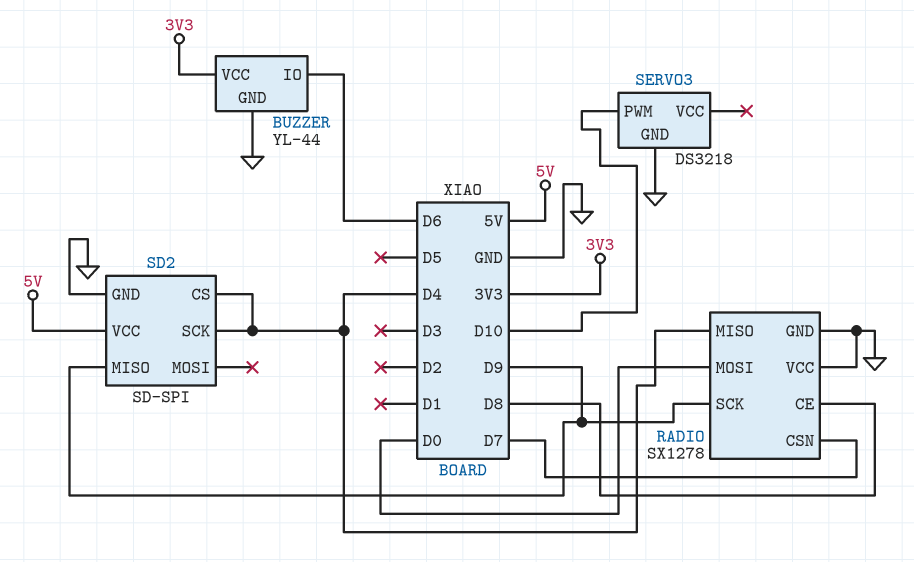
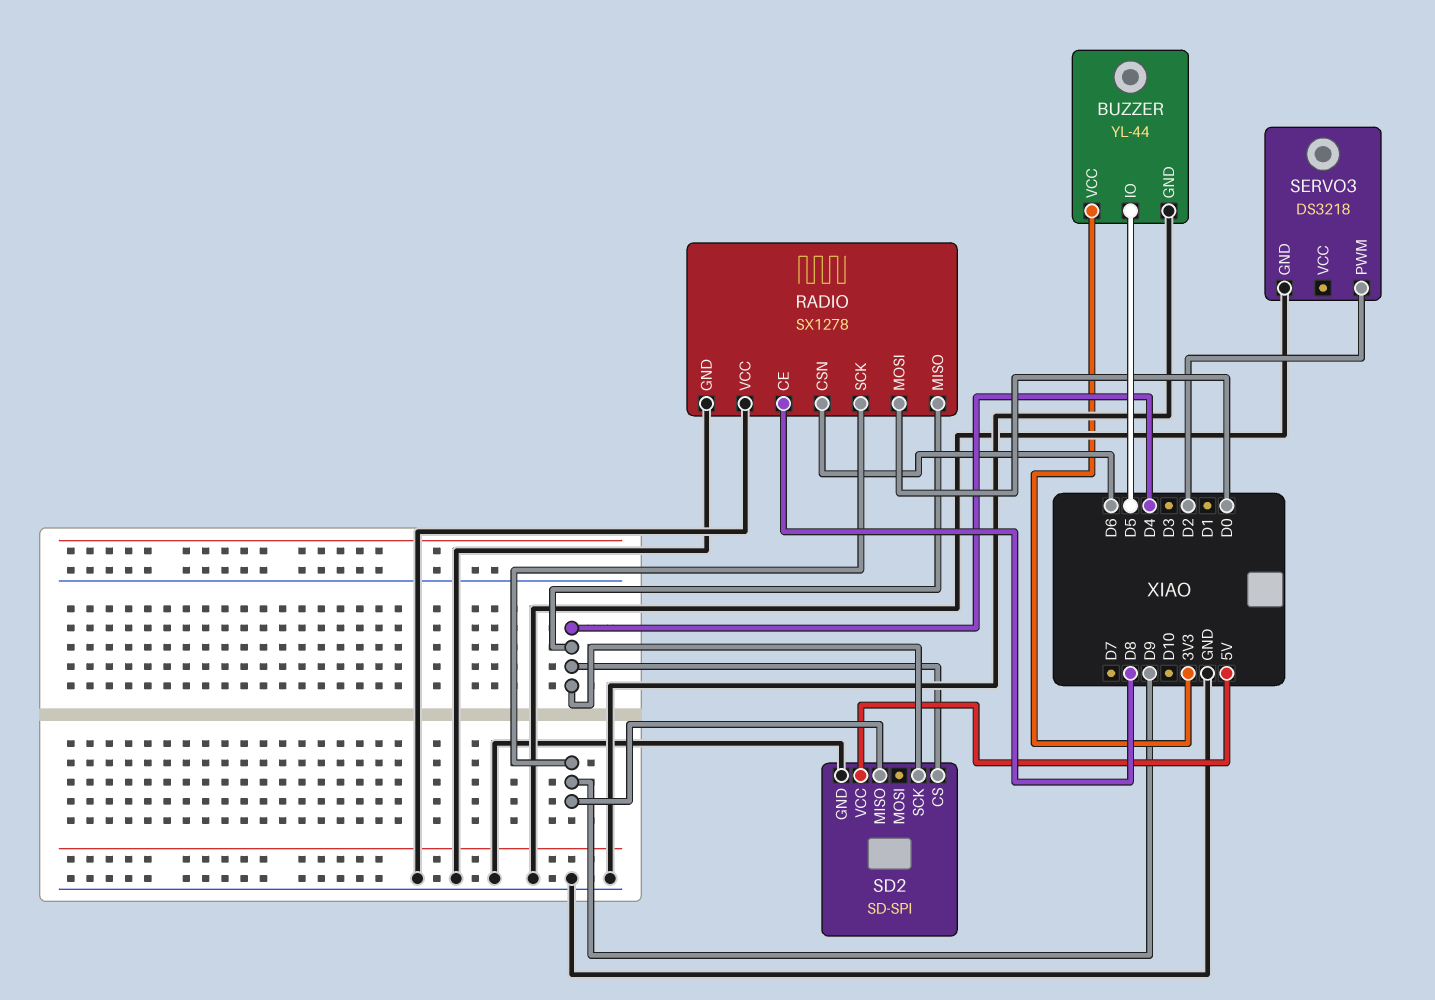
BUZZER pin IO: D6 -> D5
RADIO pin CSN: D7 -> D6
SERVO3 pin PWM: D10 -> D2

